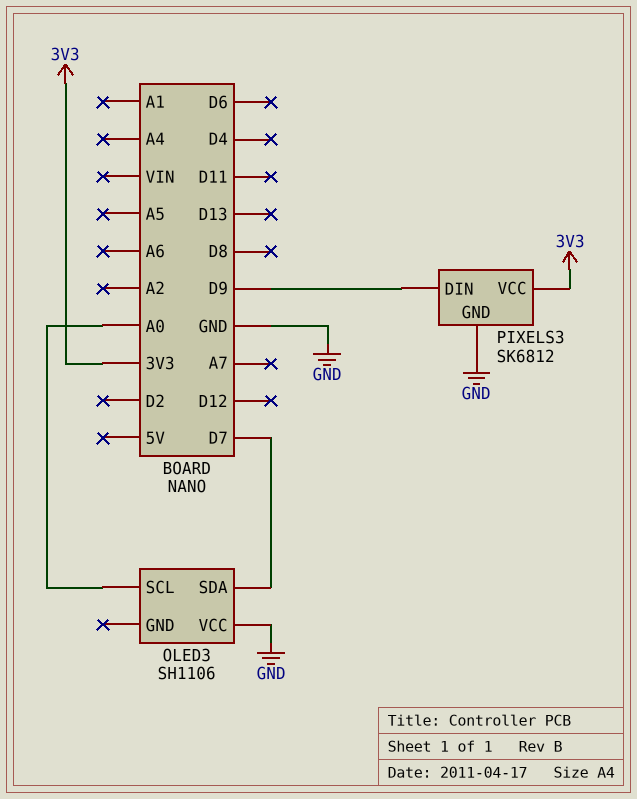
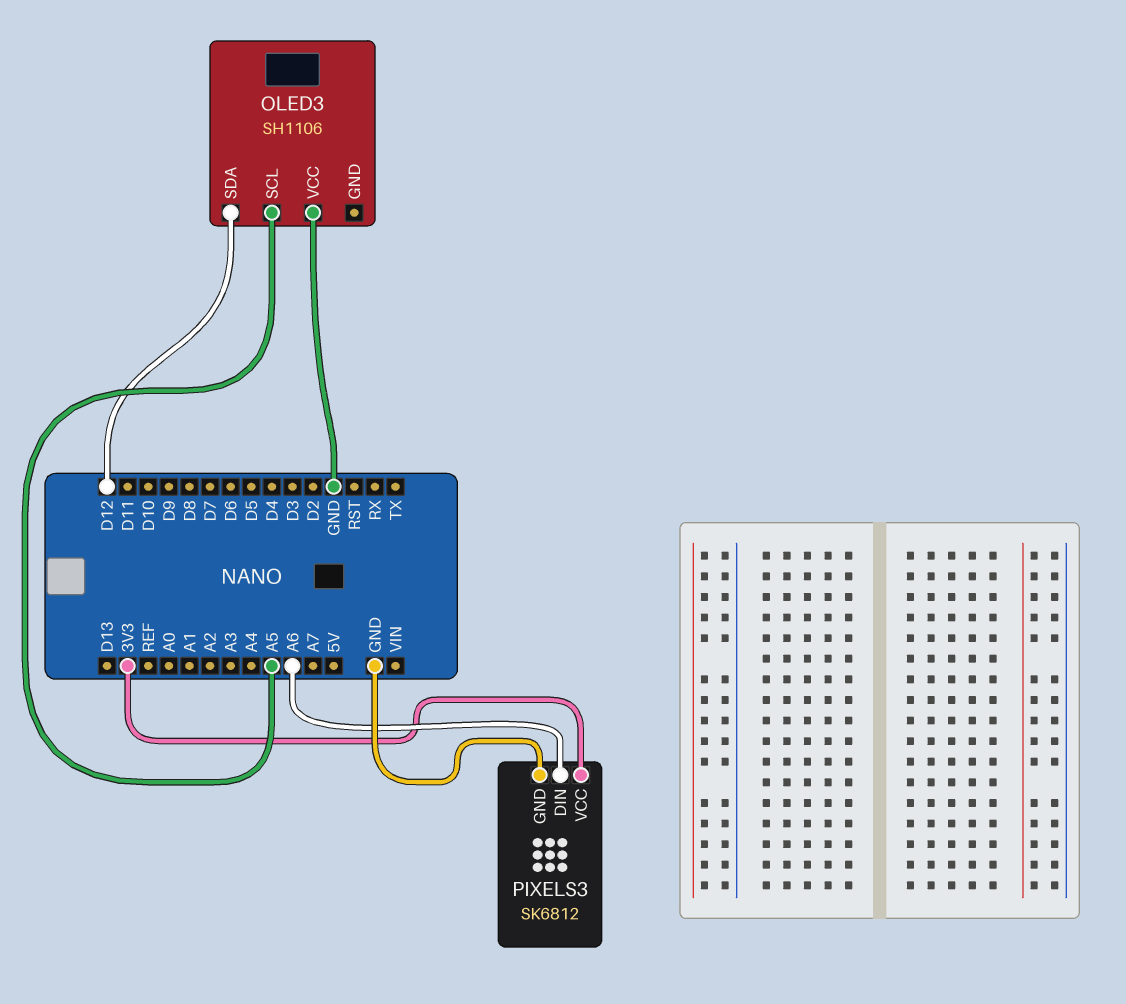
OLED3 pin SCL: A0 -> A5
OLED3 pin SDA: D7 -> D12
PIXELS3 pin DIN: D9 -> A6

